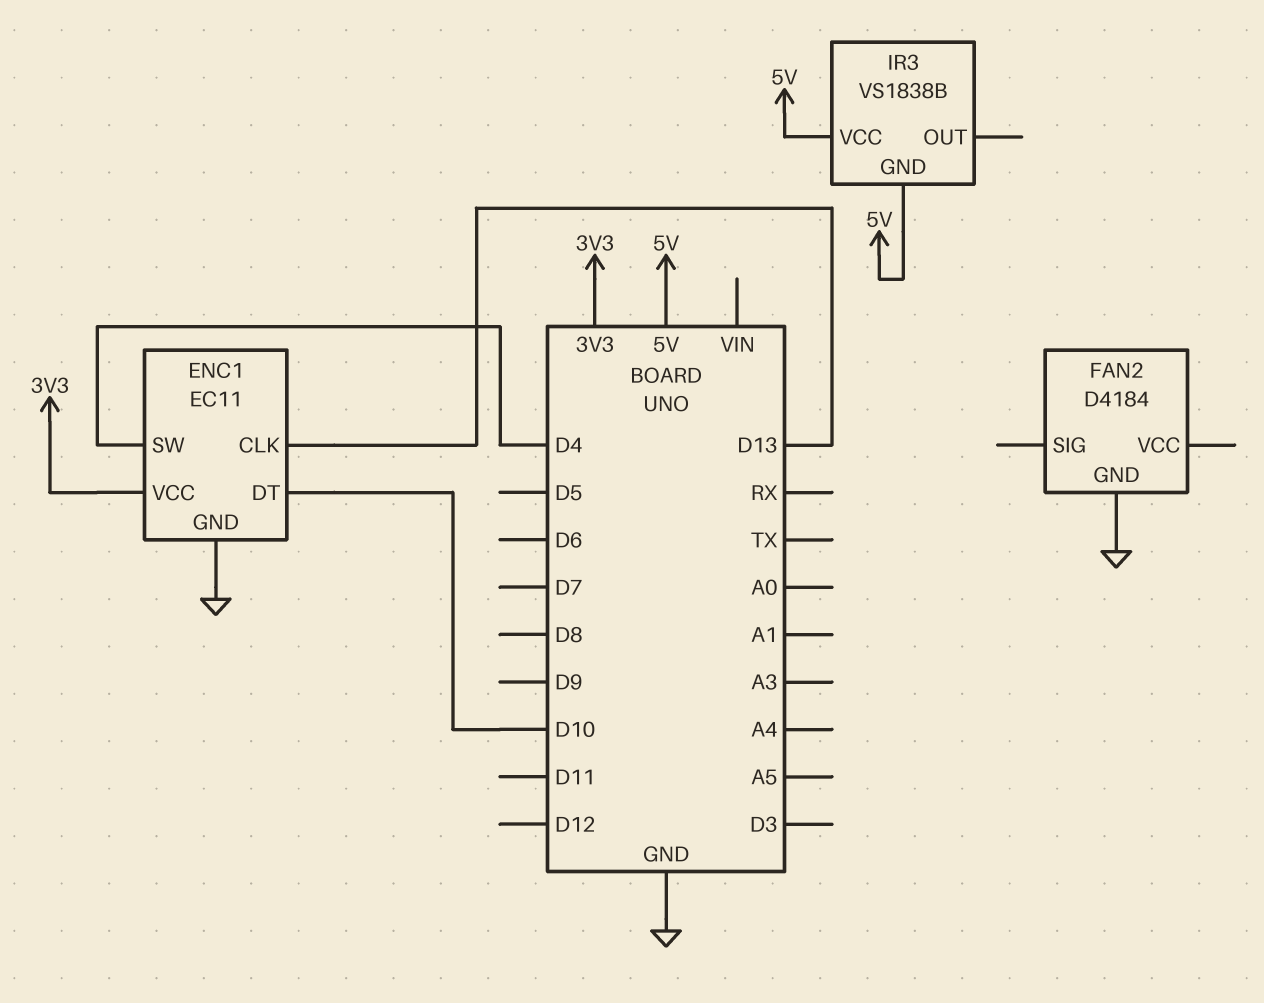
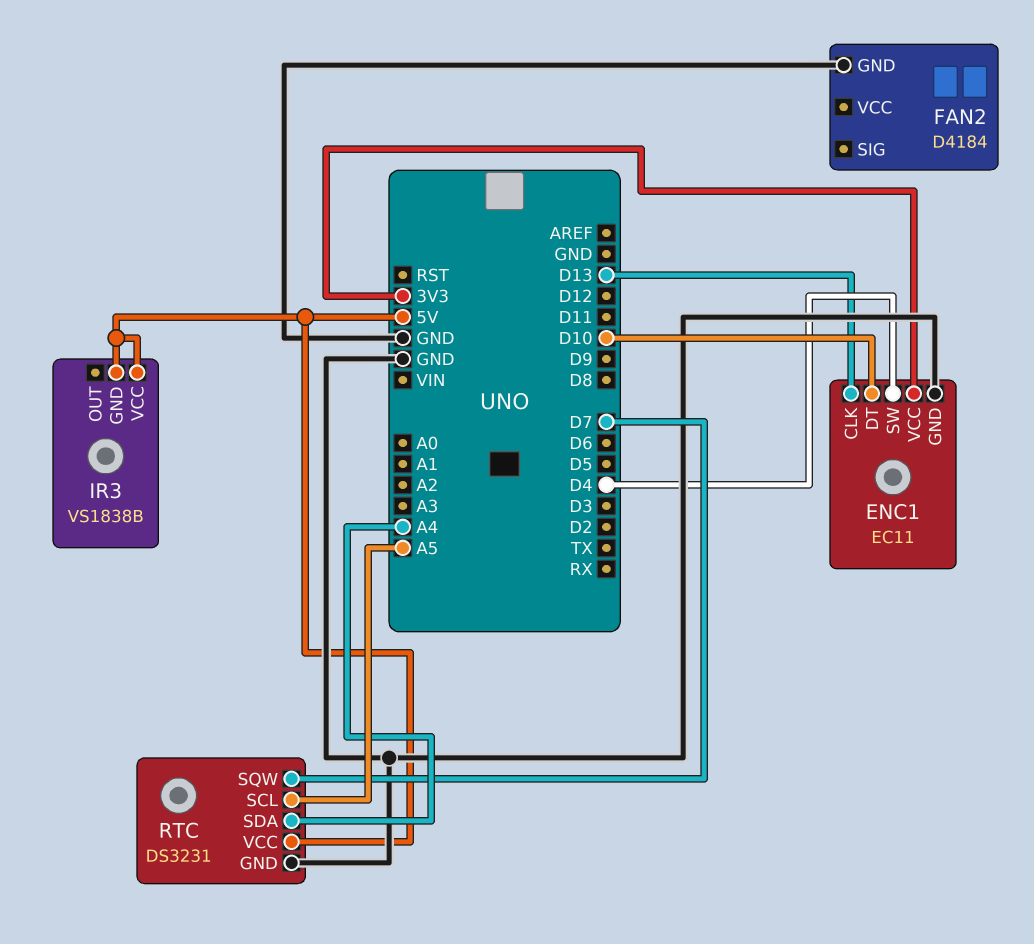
RTC: none -> DS3231
RTC pin GND: none -> GND
RTC pin SCL: none -> A5
RTC pin SDA: none -> A4
RTC pin SQW: none -> D7
RTC pin VCC: none -> 5V

